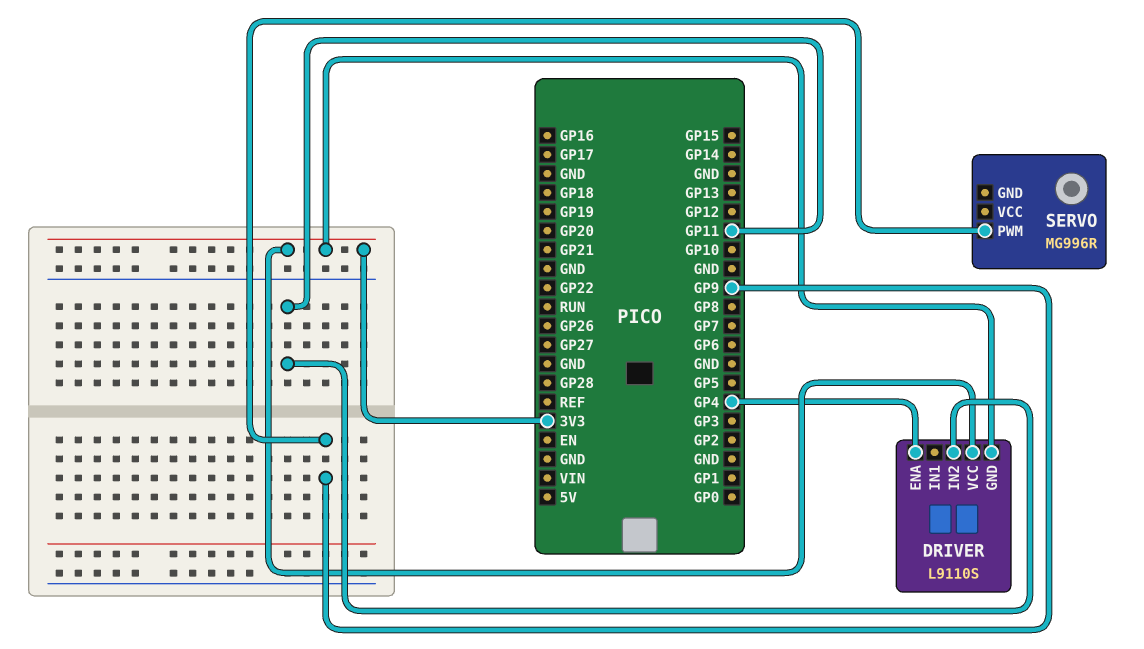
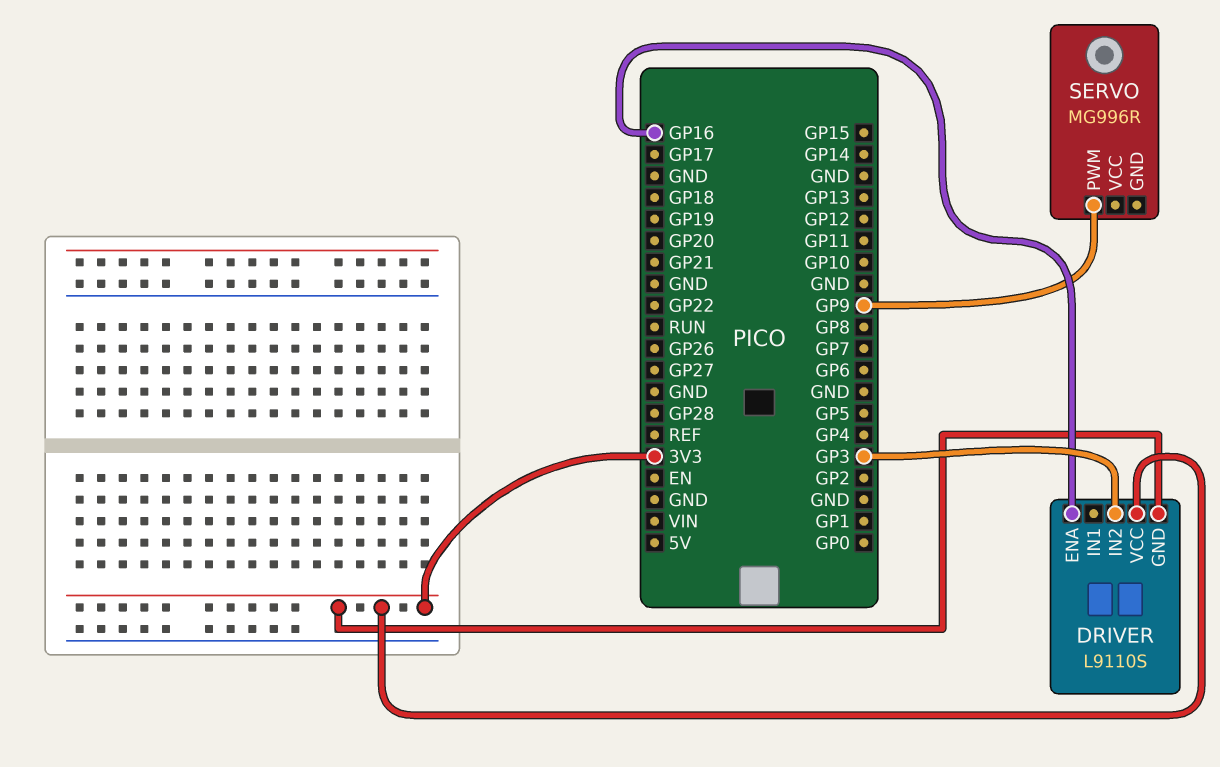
DRIVER pin ENA: GP4 -> GP16
DRIVER pin IN2: GP11 -> GP3

